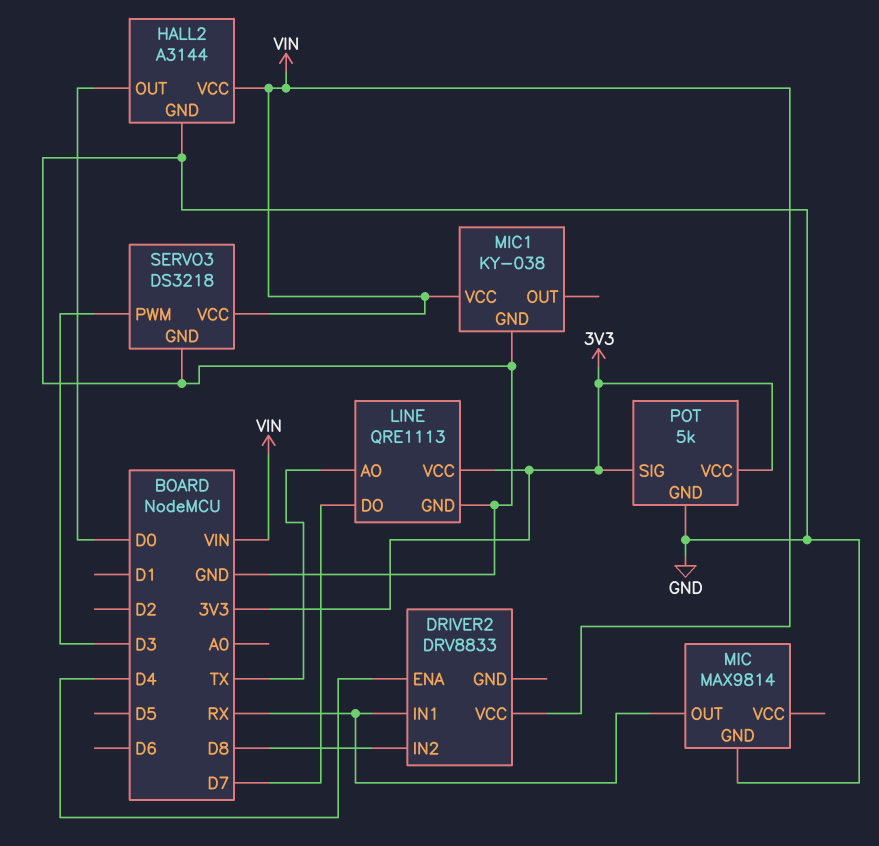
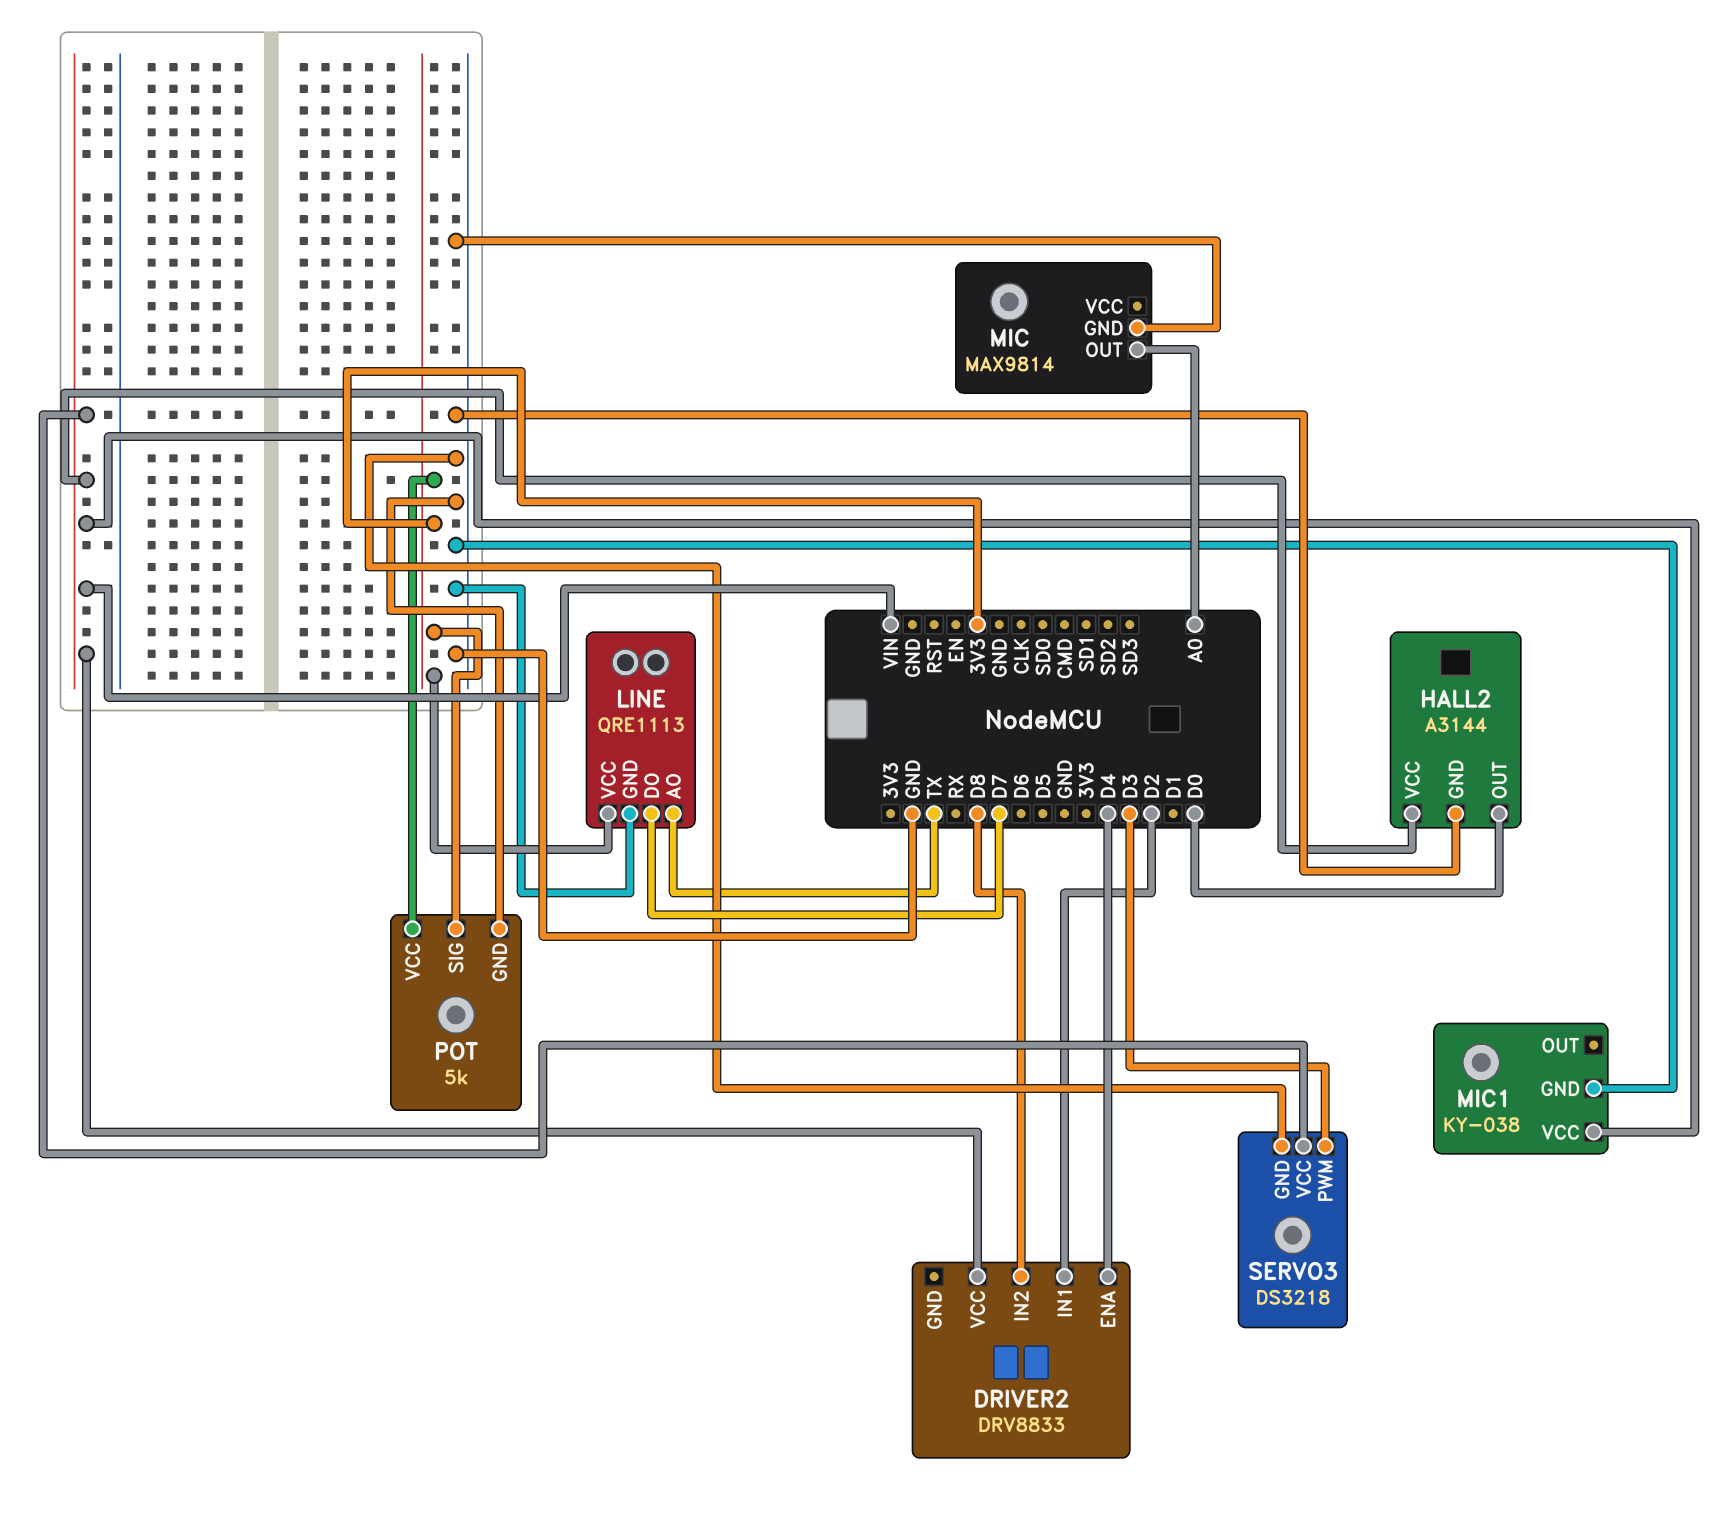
DRIVER2 pin IN1: RX -> D2
MIC pin OUT: RX -> A0

